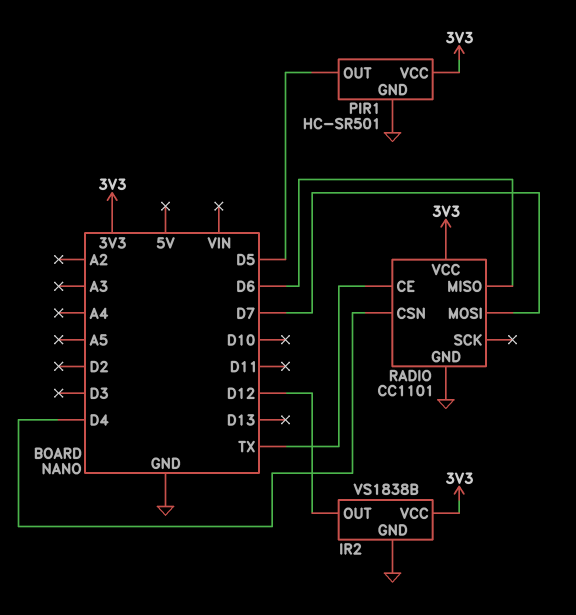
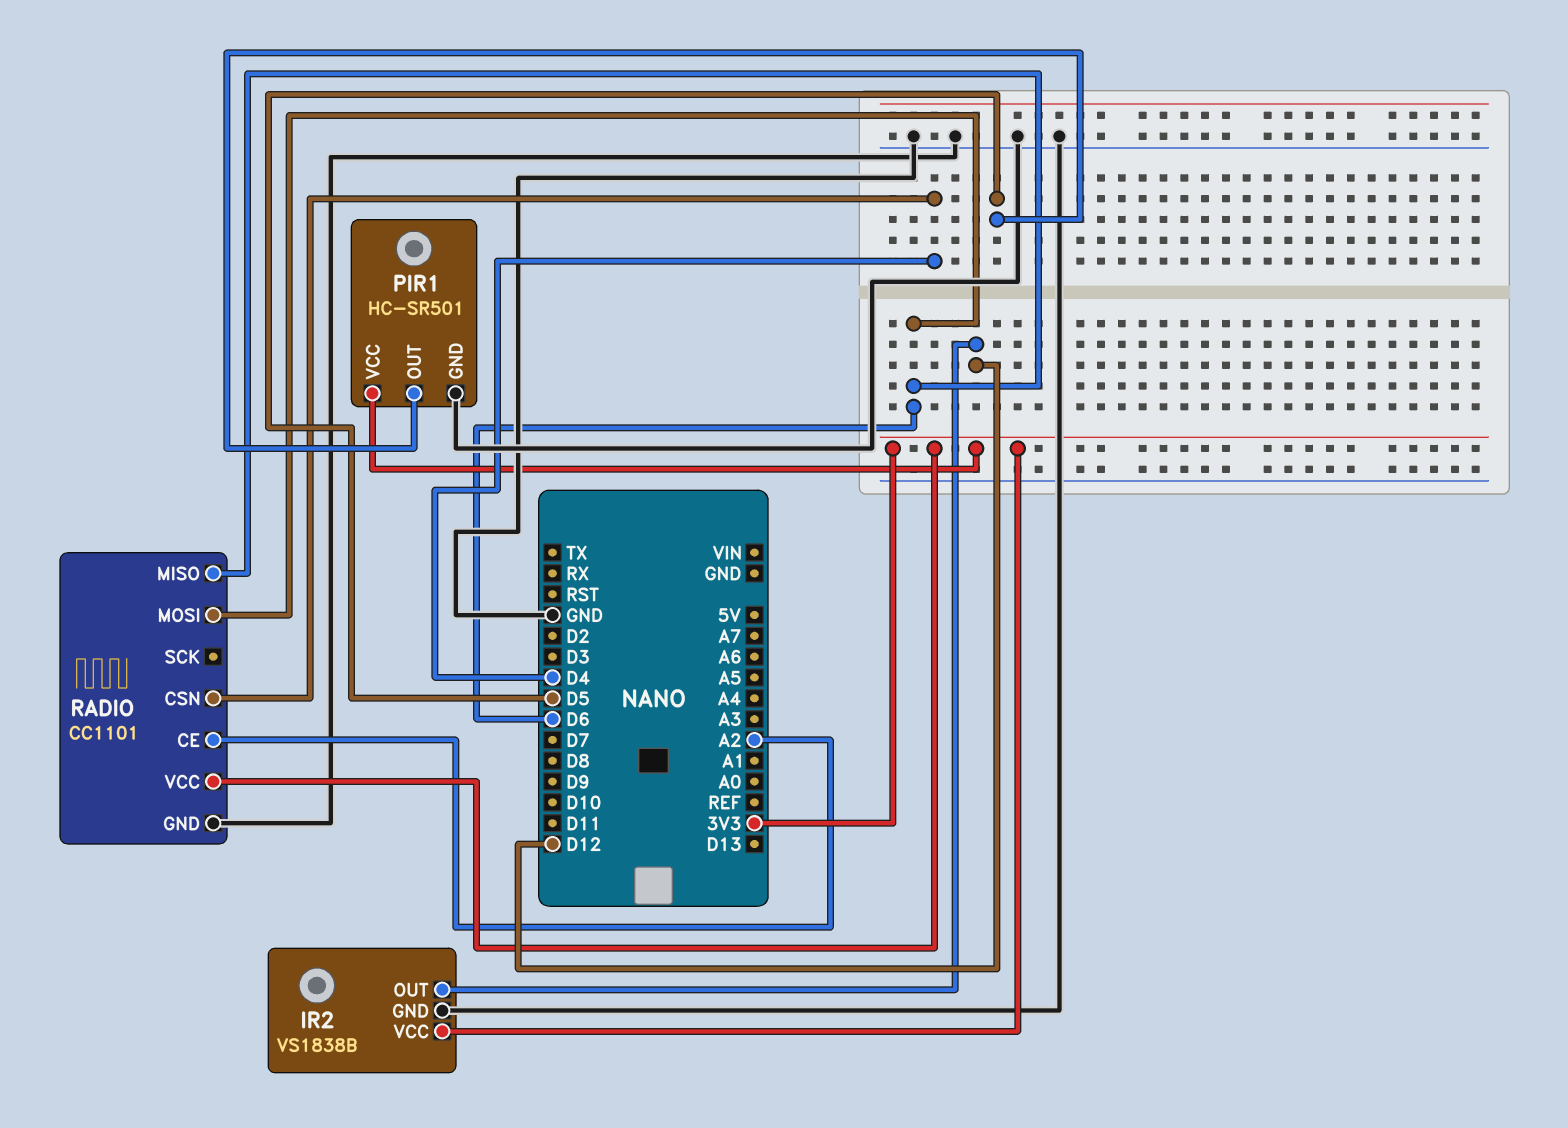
RADIO pin CE: TX -> A2
RADIO pin MOSI: D7 -> D6

